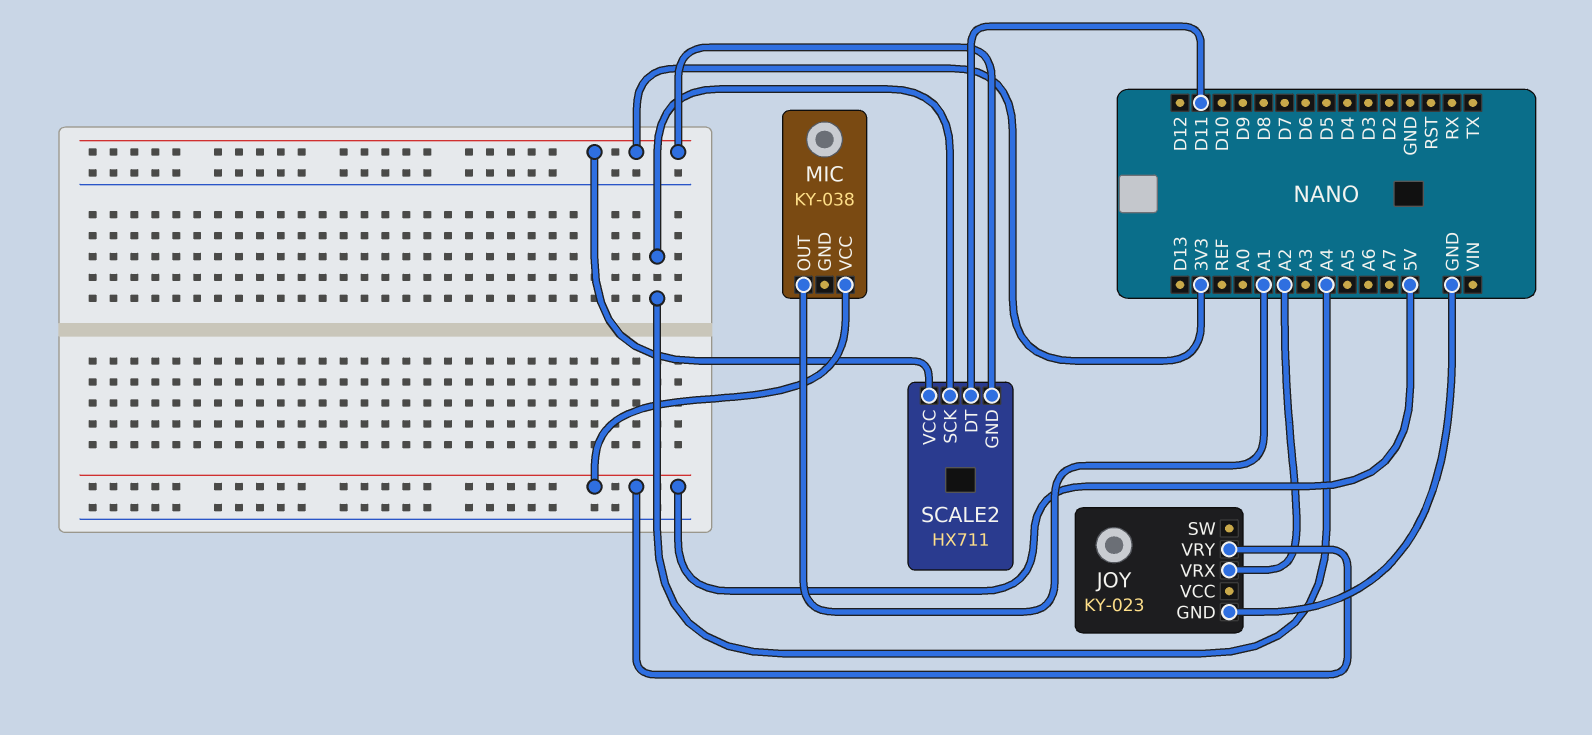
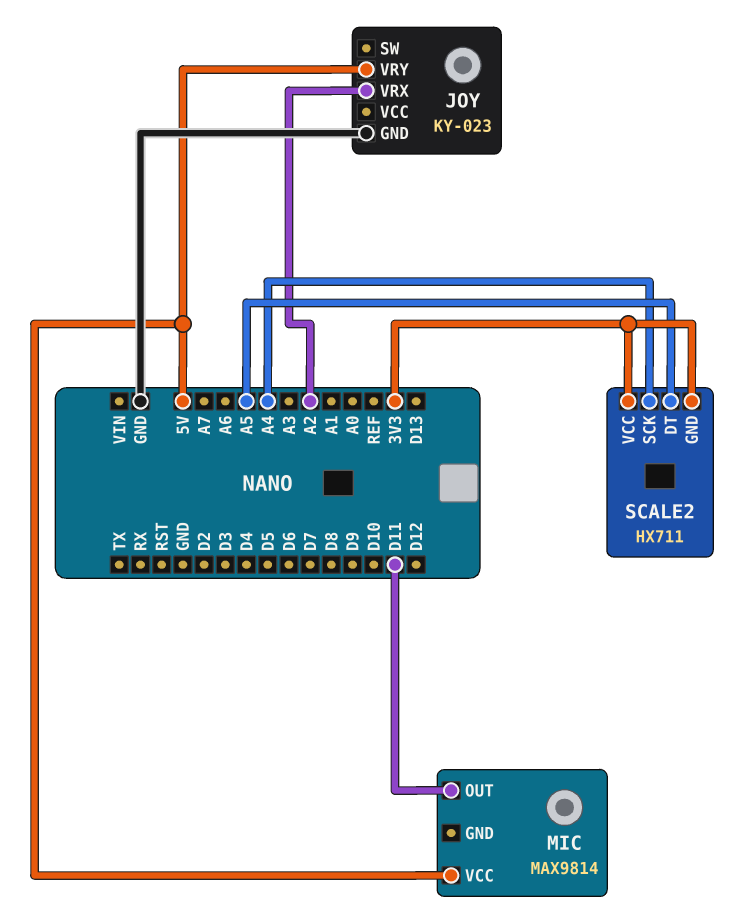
MIC: KY-038 -> MAX9814
MIC pin OUT: A1 -> D11
SCALE2 pin DT: D11 -> A5

